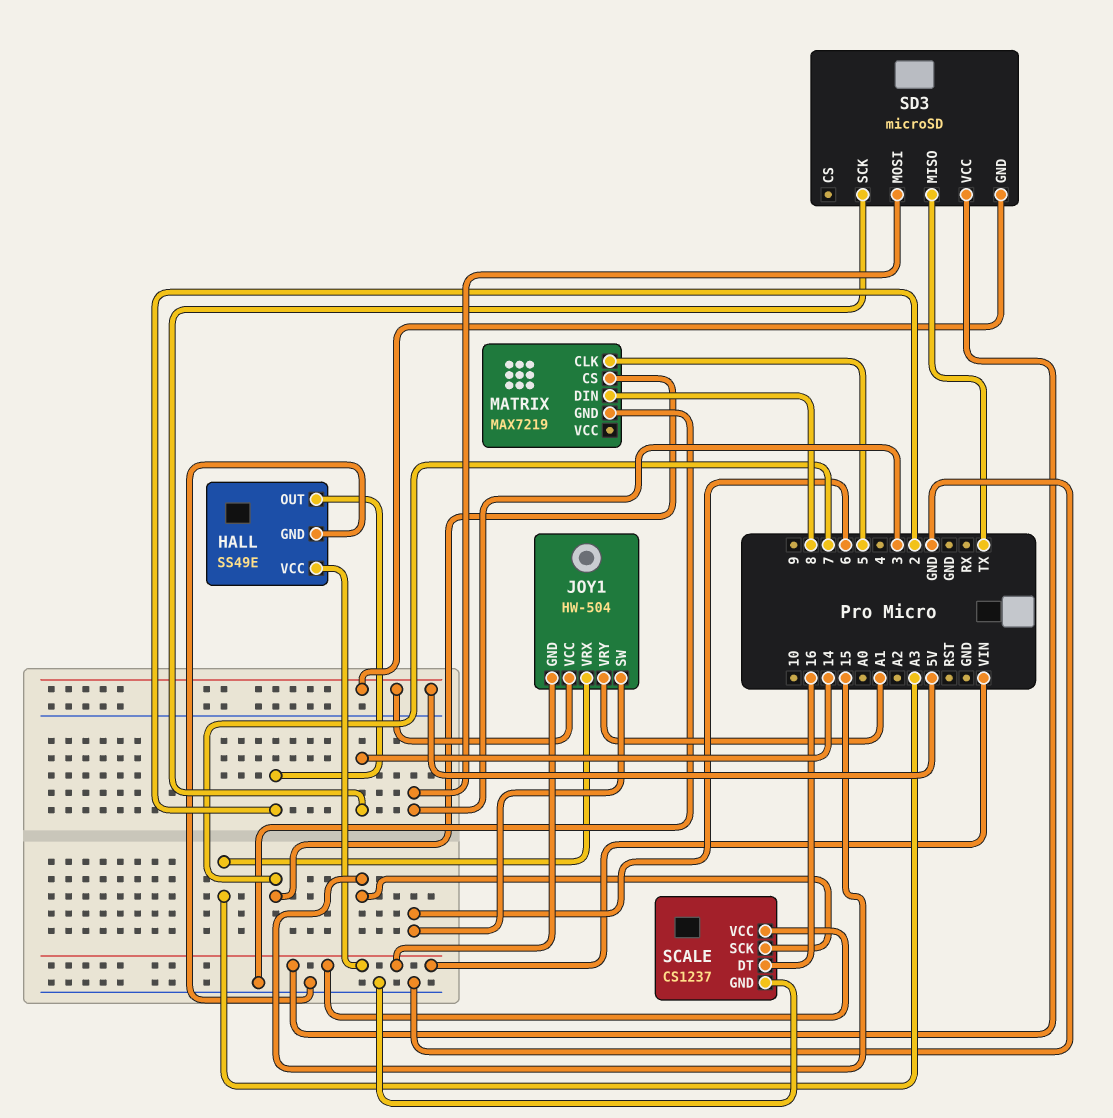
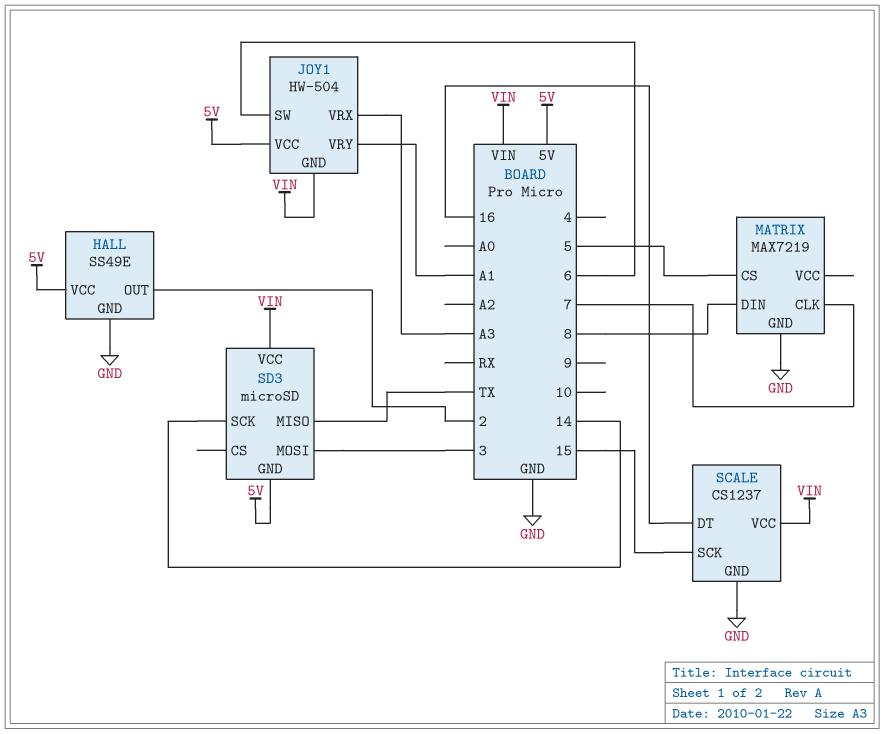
HALL pin VCC: VIN -> 5V
MATRIX pin CLK: 5 -> 7
MATRIX pin CS: 7 -> 5

